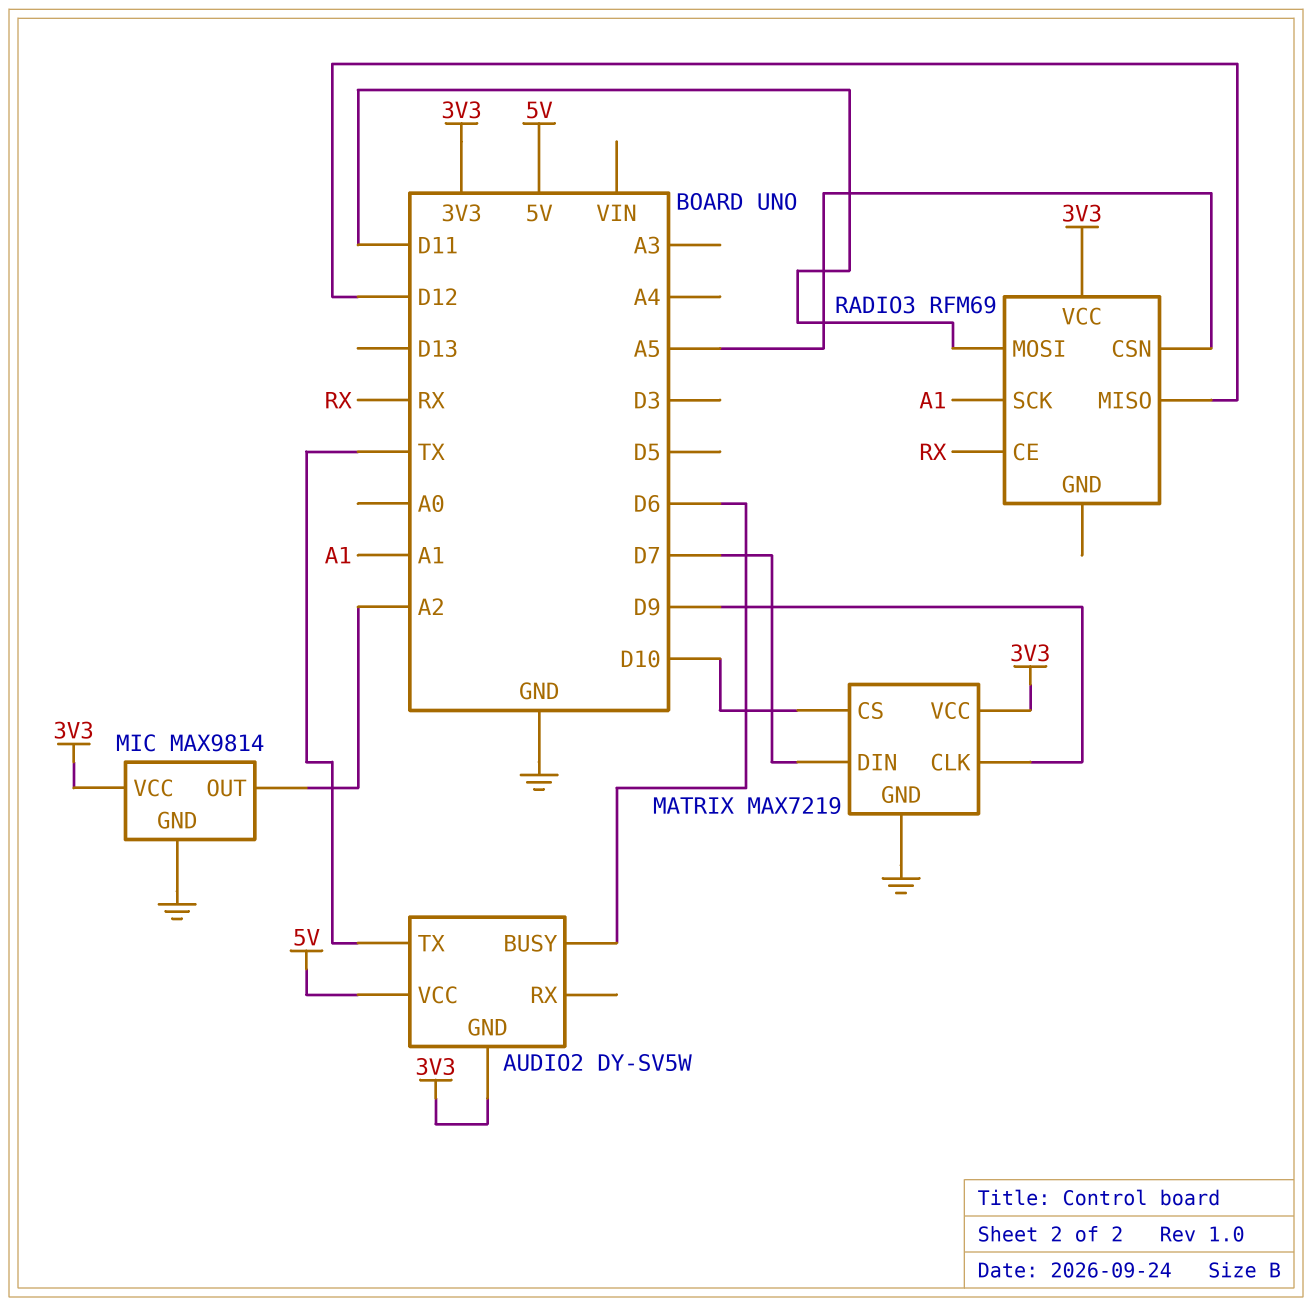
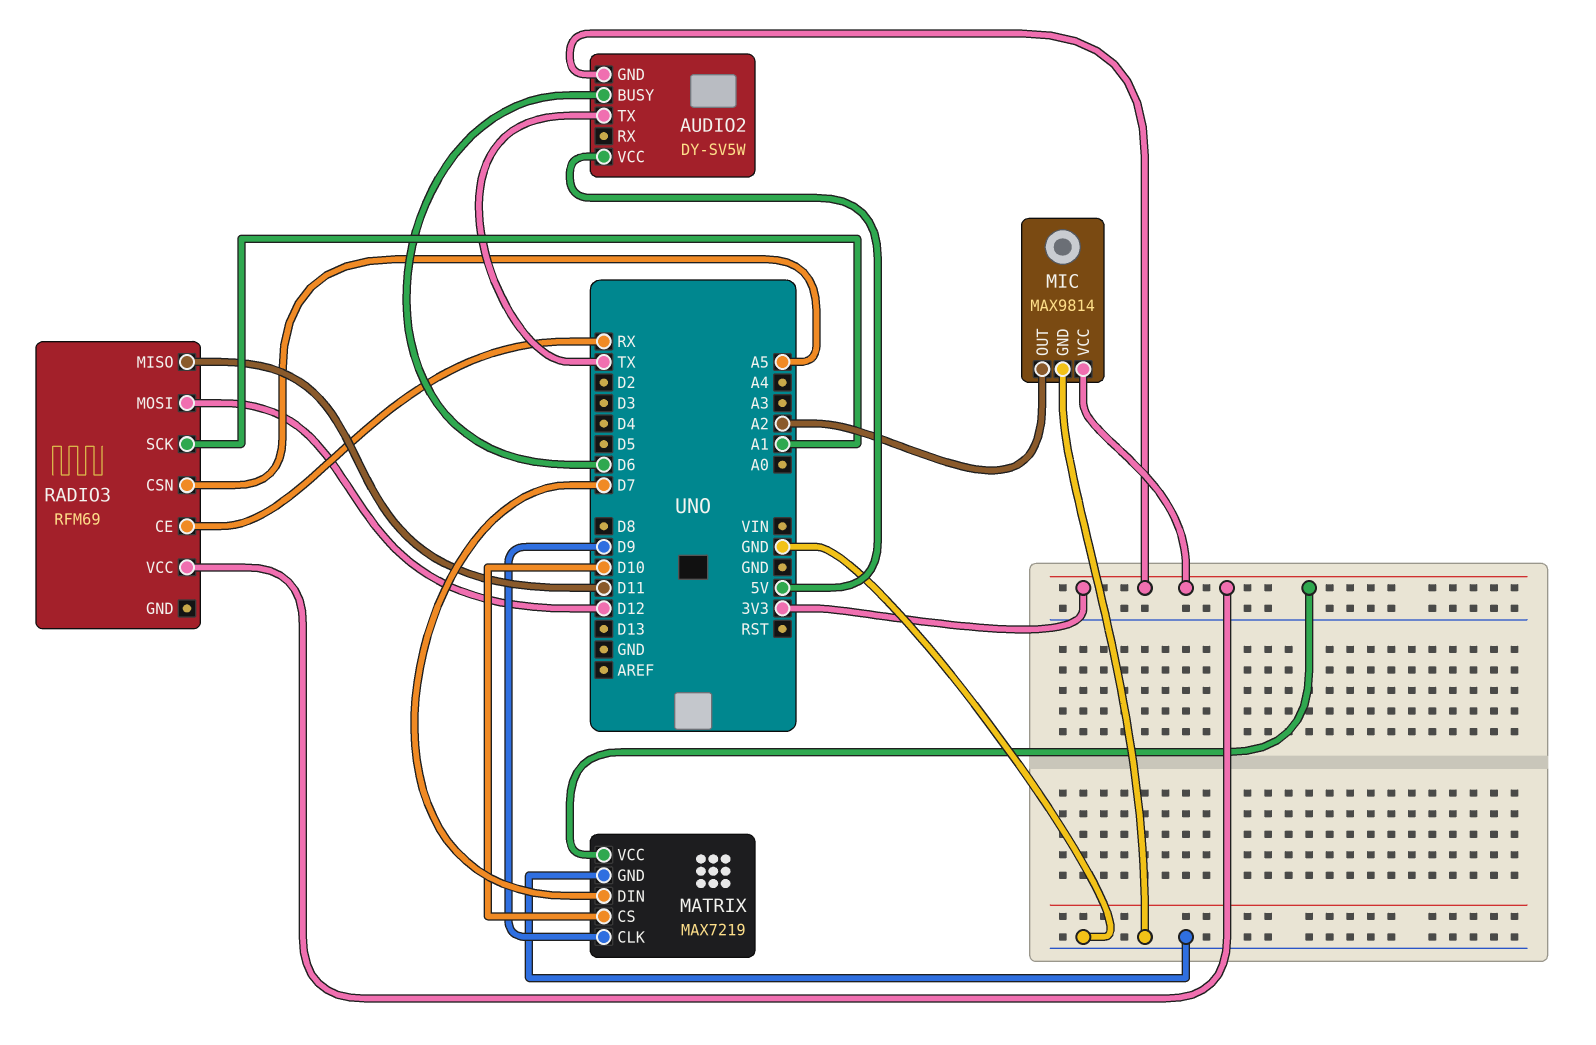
RADIO3 pin MISO: D12 -> D11
RADIO3 pin MOSI: D11 -> D12

